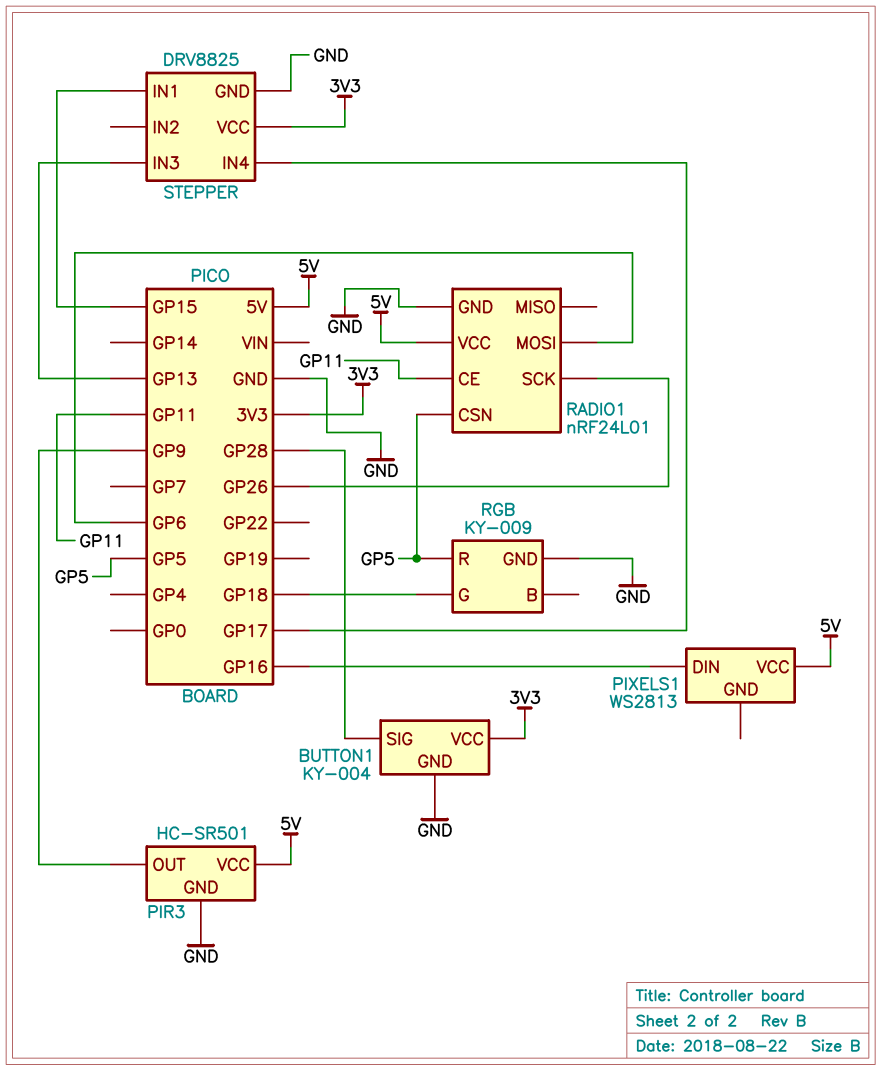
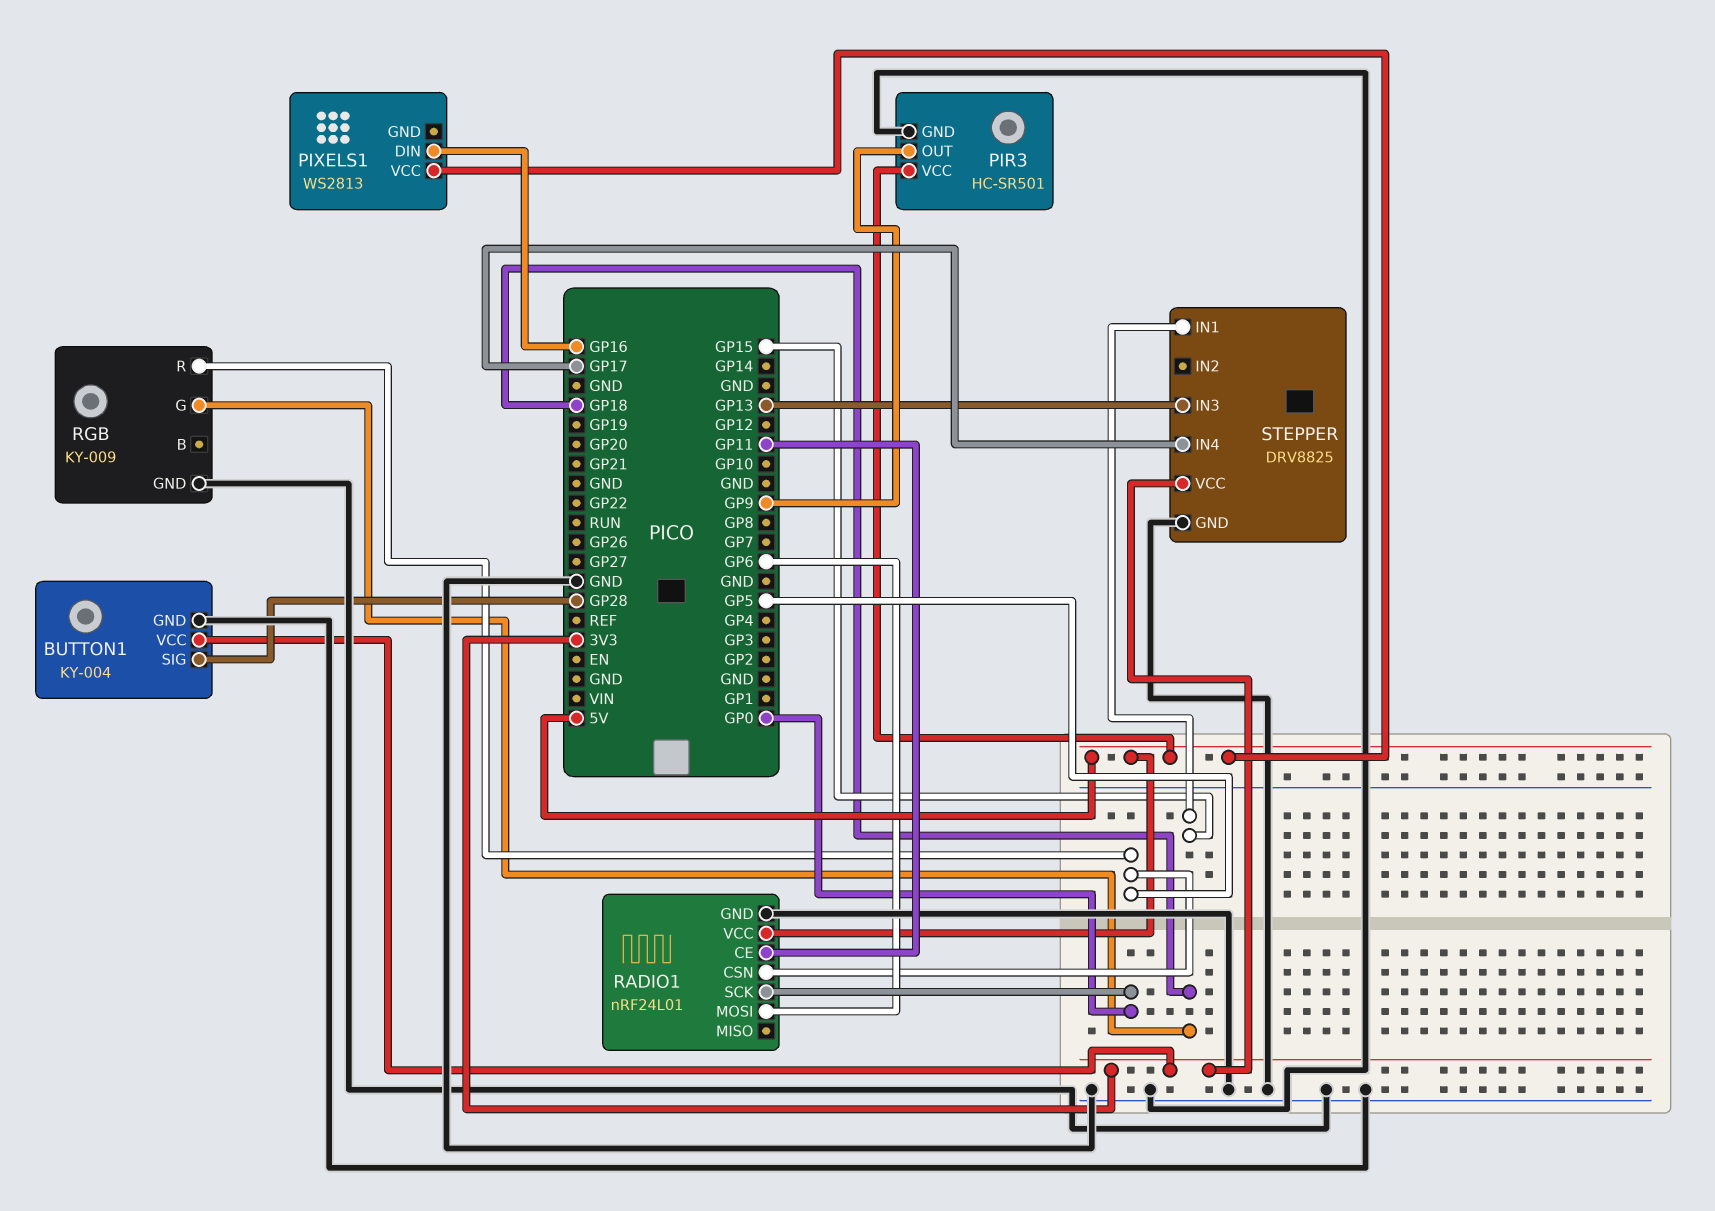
RADIO1 pin SCK: GP26 -> GP0

